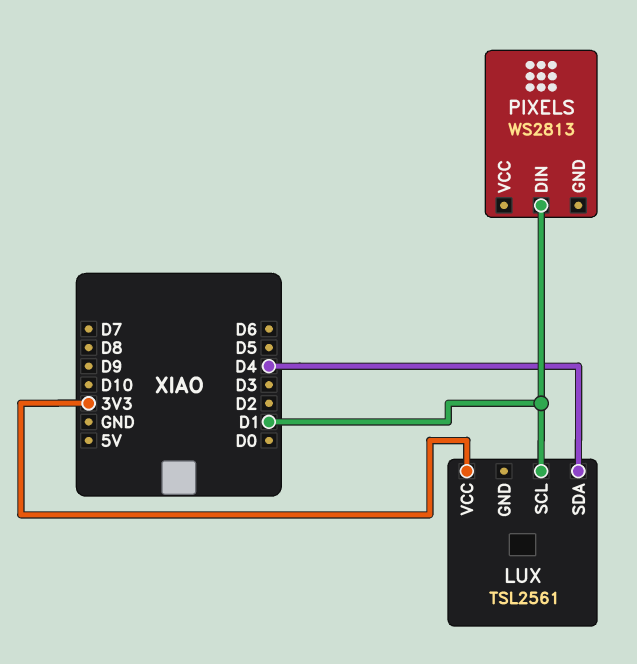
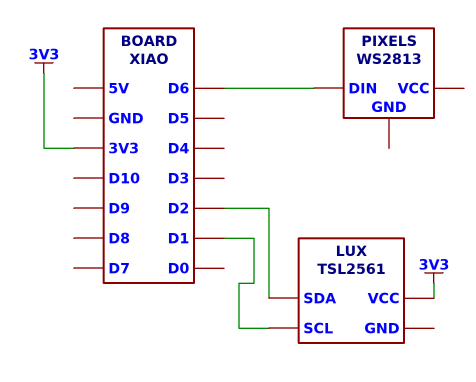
LUX pin SDA: D4 -> D2
PIXELS pin DIN: D1 -> D6

